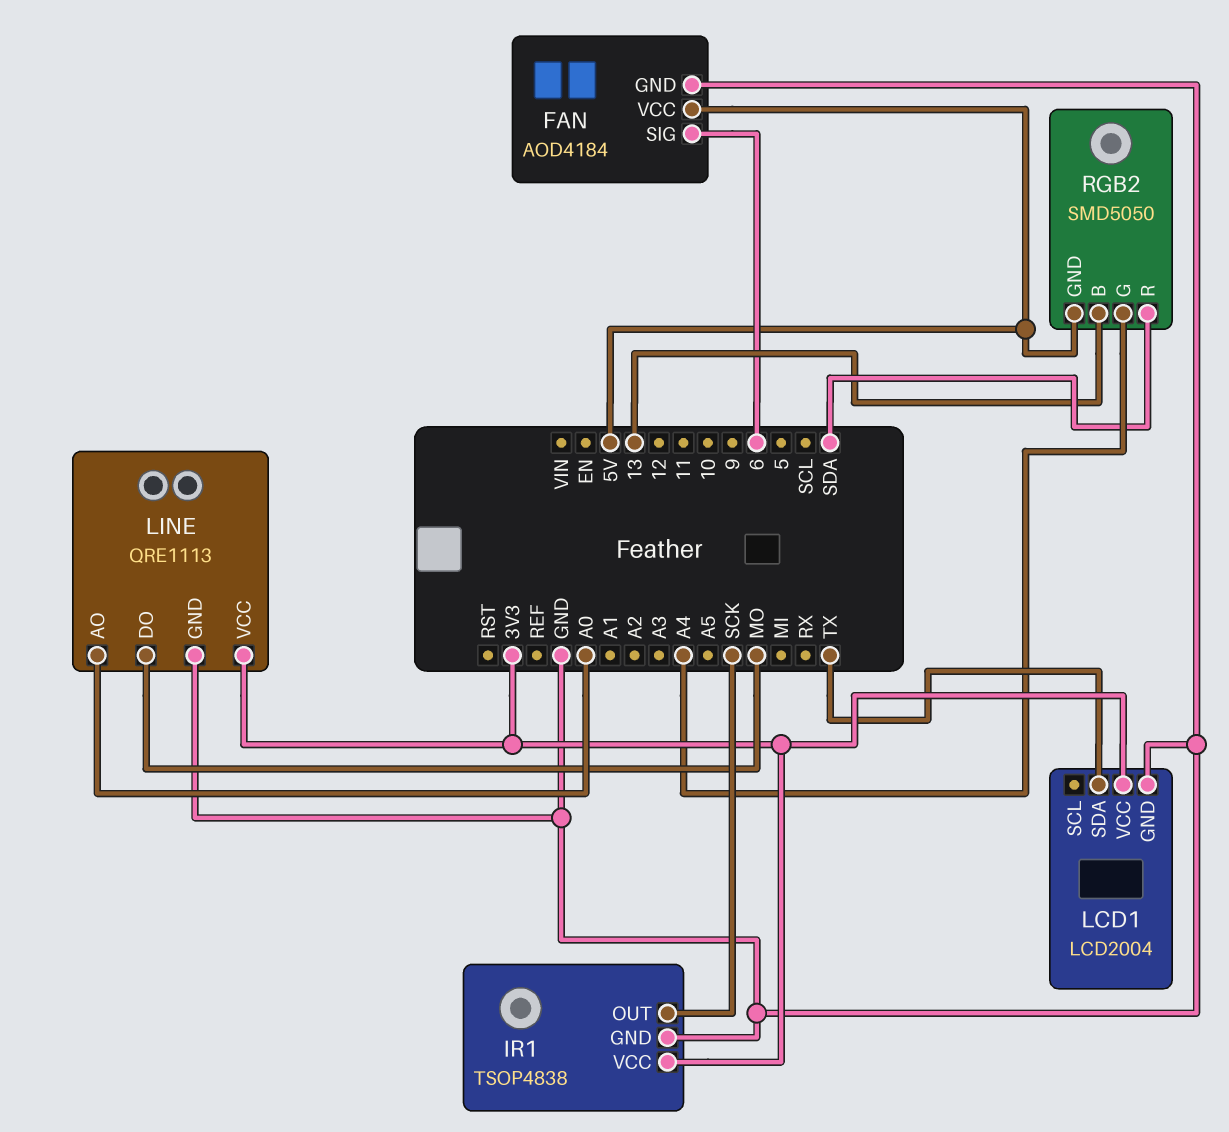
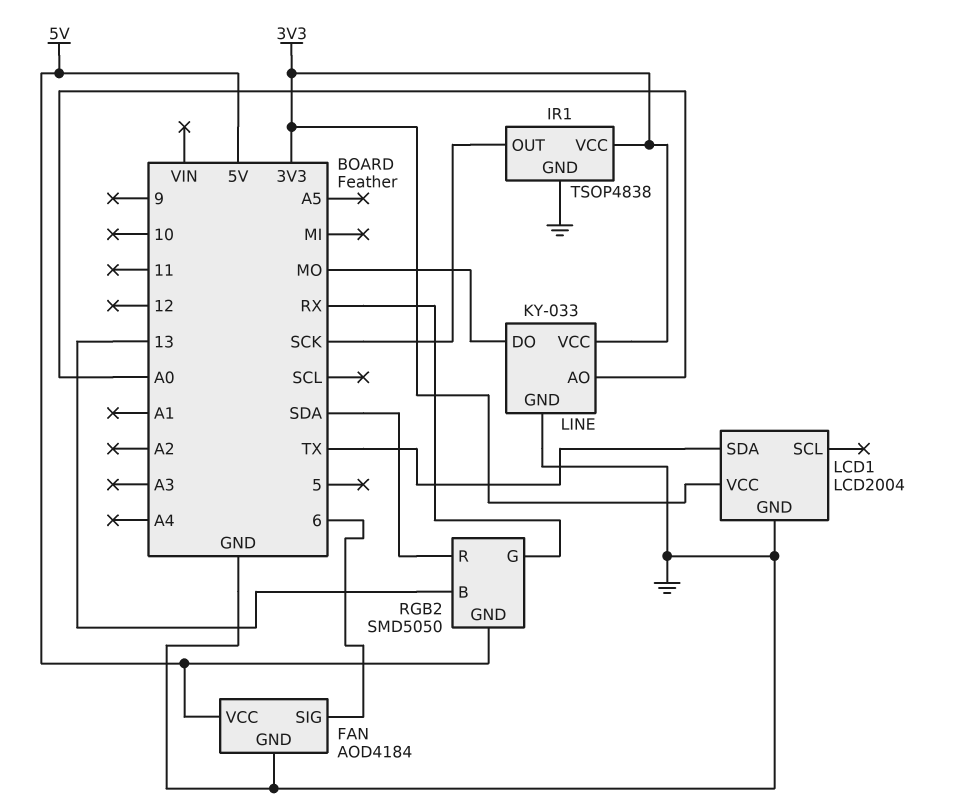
LINE: QRE1113 -> KY-033
RGB2 pin G: A4 -> RX

